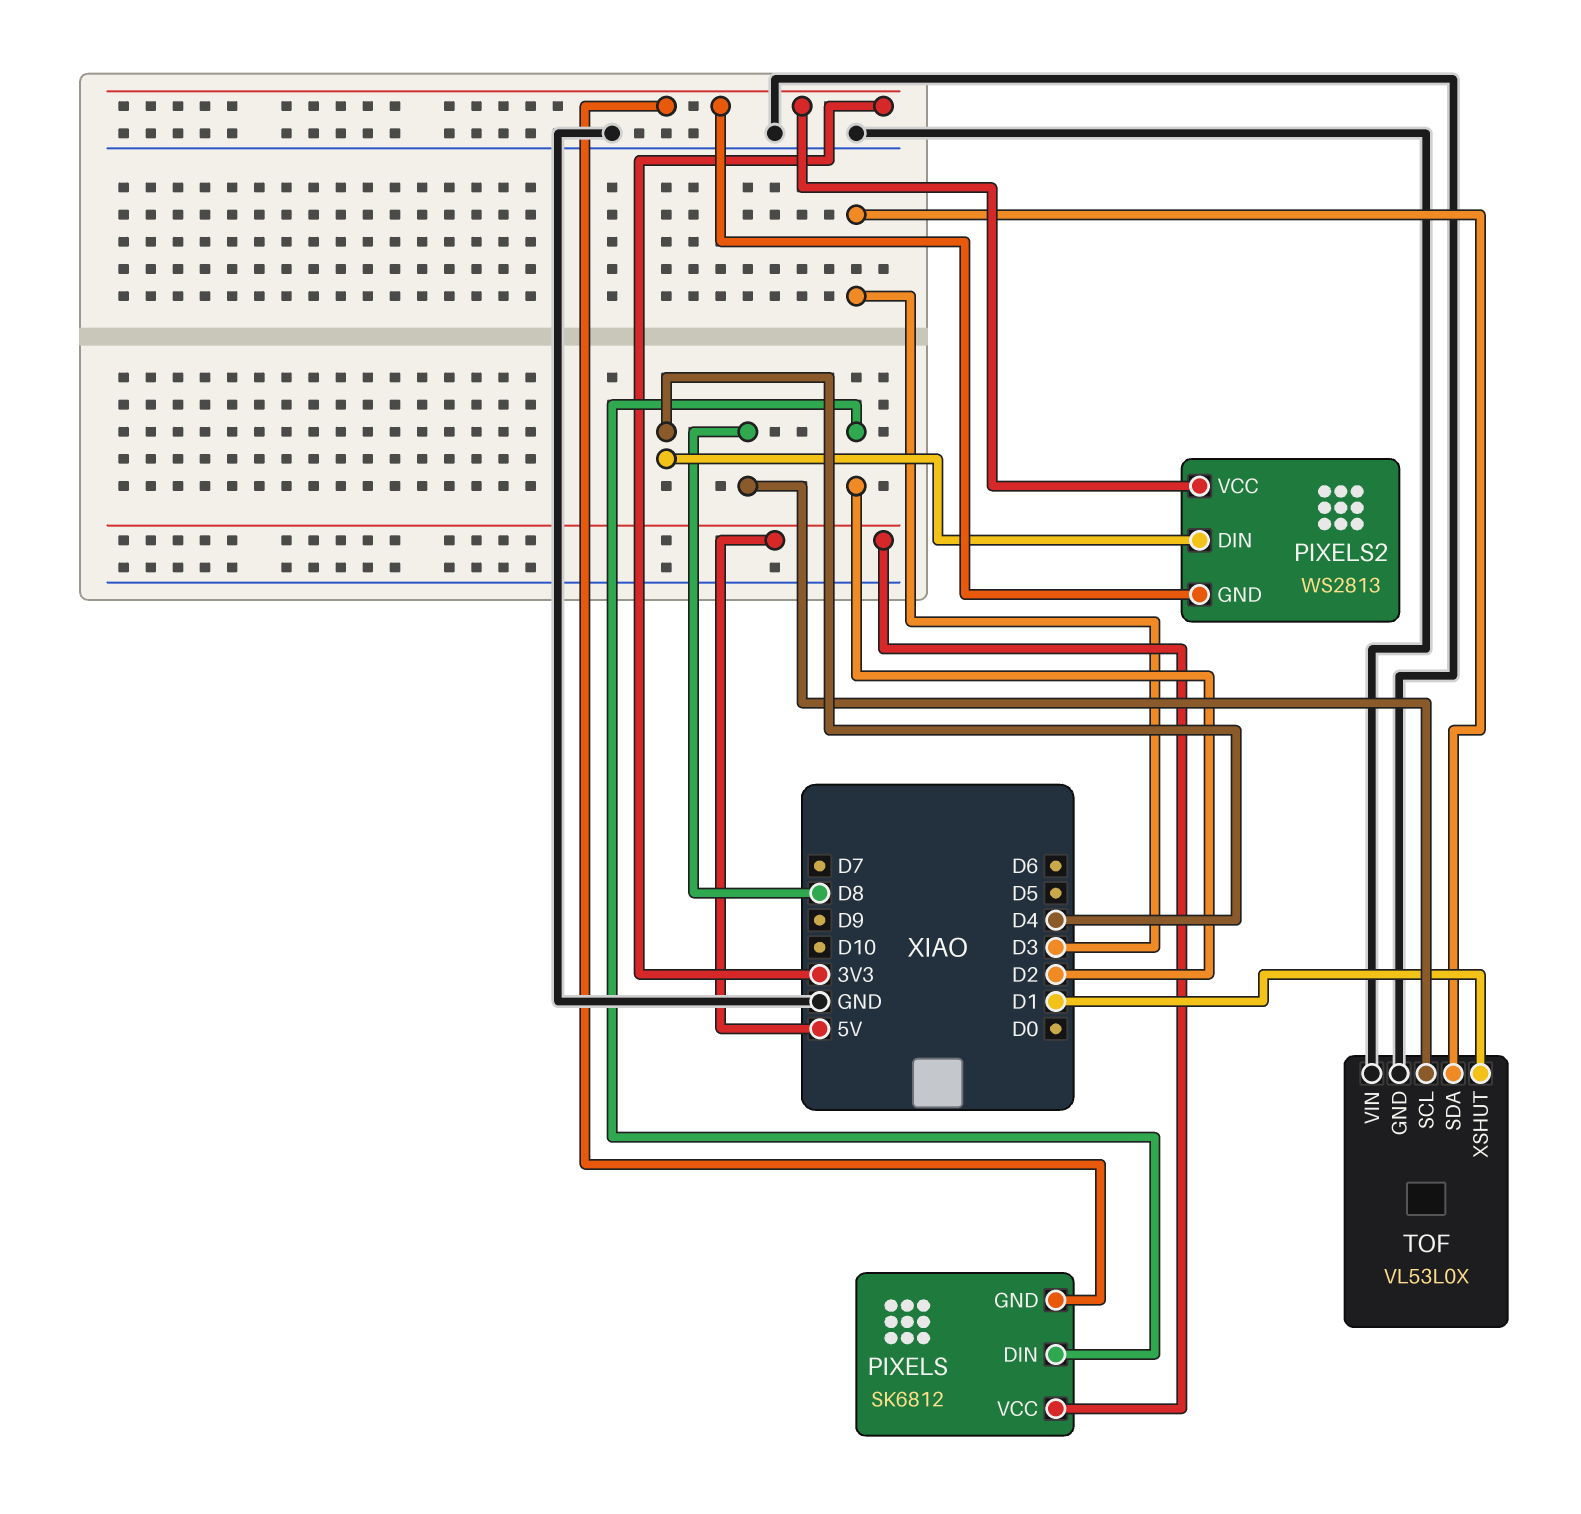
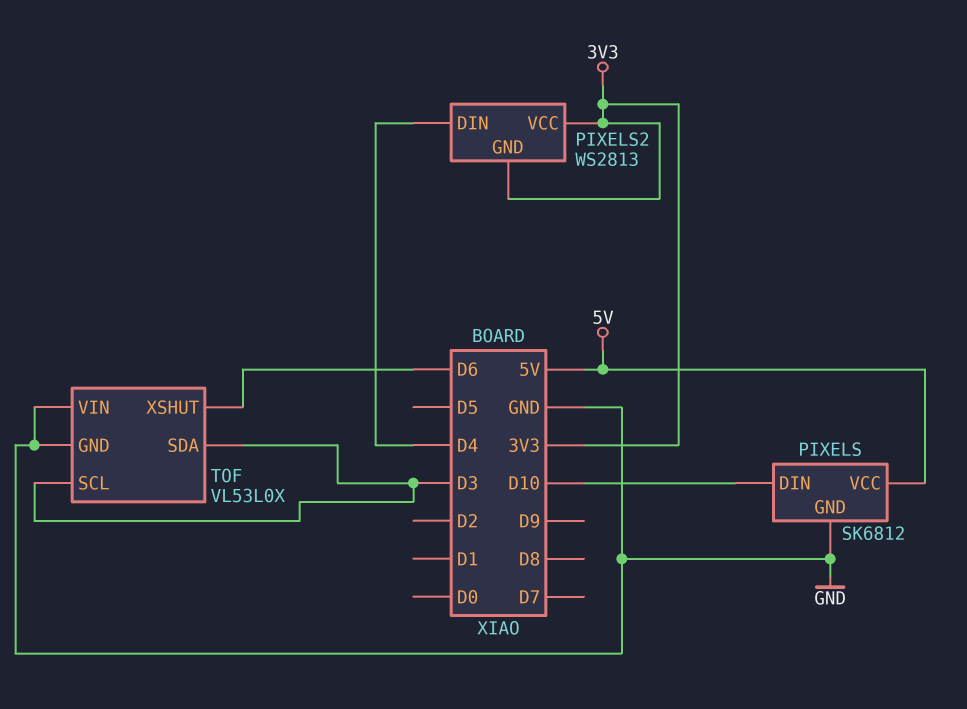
PIXELS pin DIN: D2 -> D10
PIXELS pin GND: 3V3 -> GND
TOF pin SCL: D8 -> D3
TOF pin XSHUT: D1 -> D6

